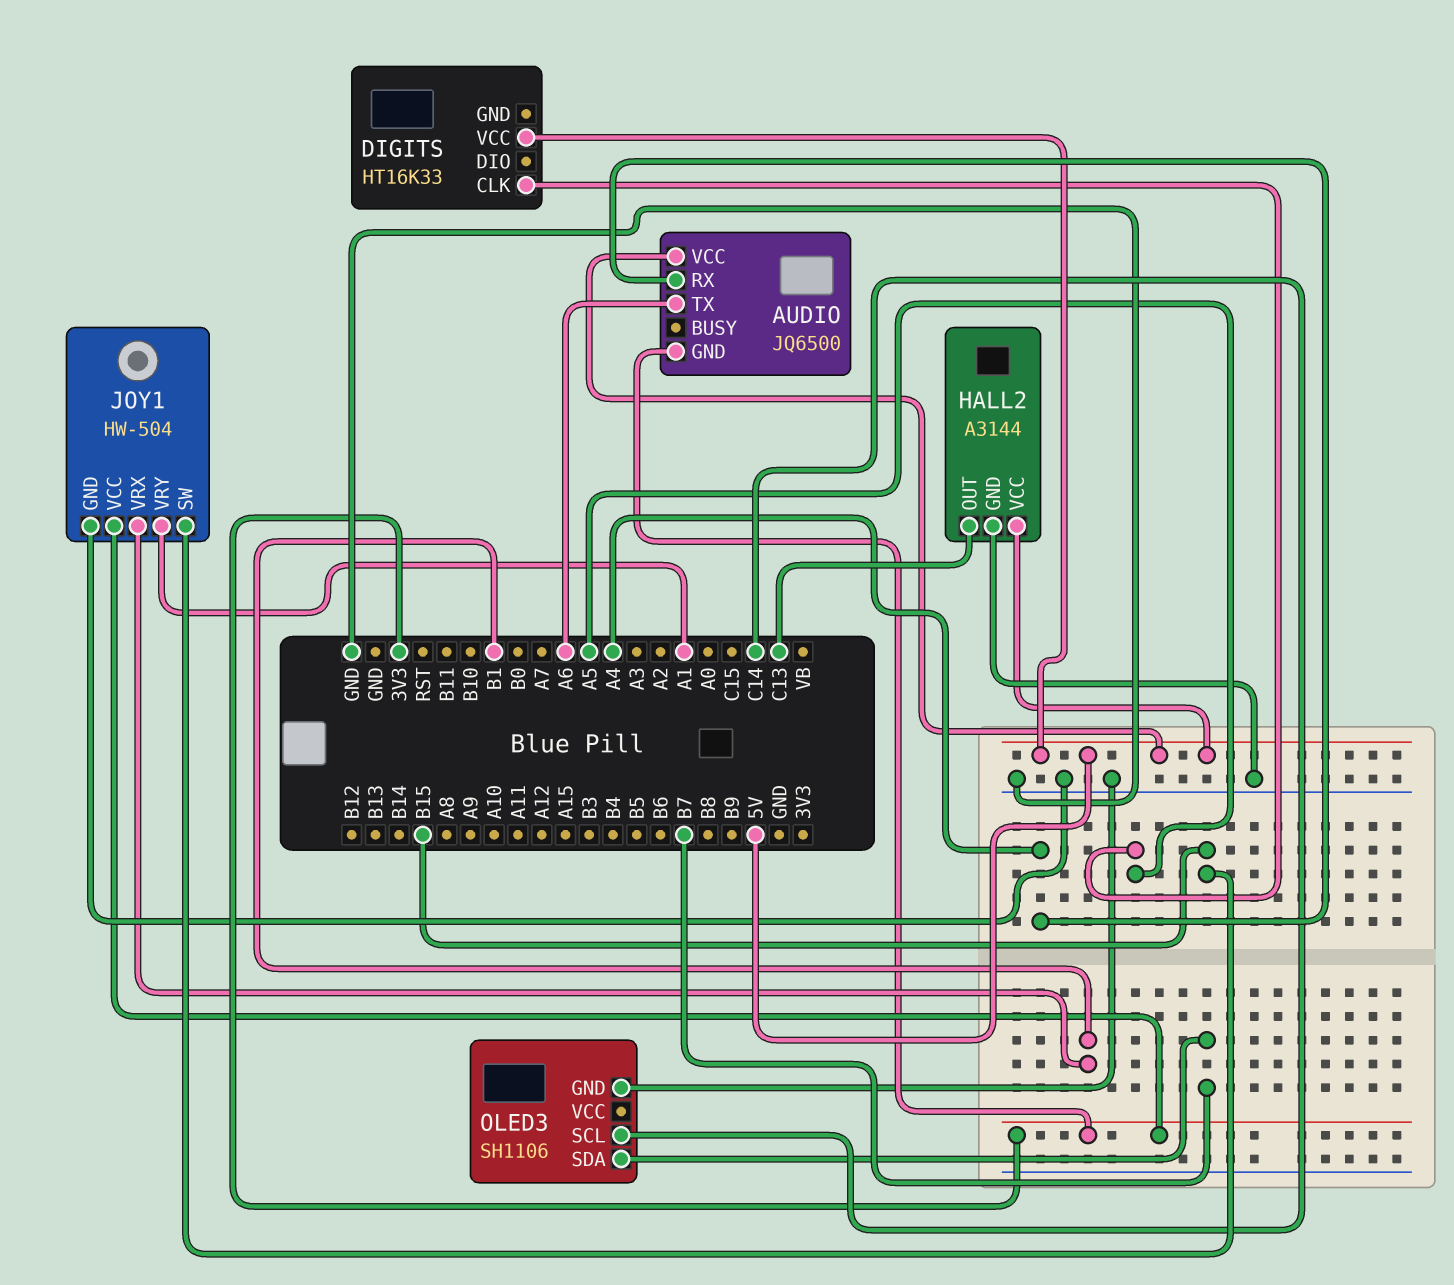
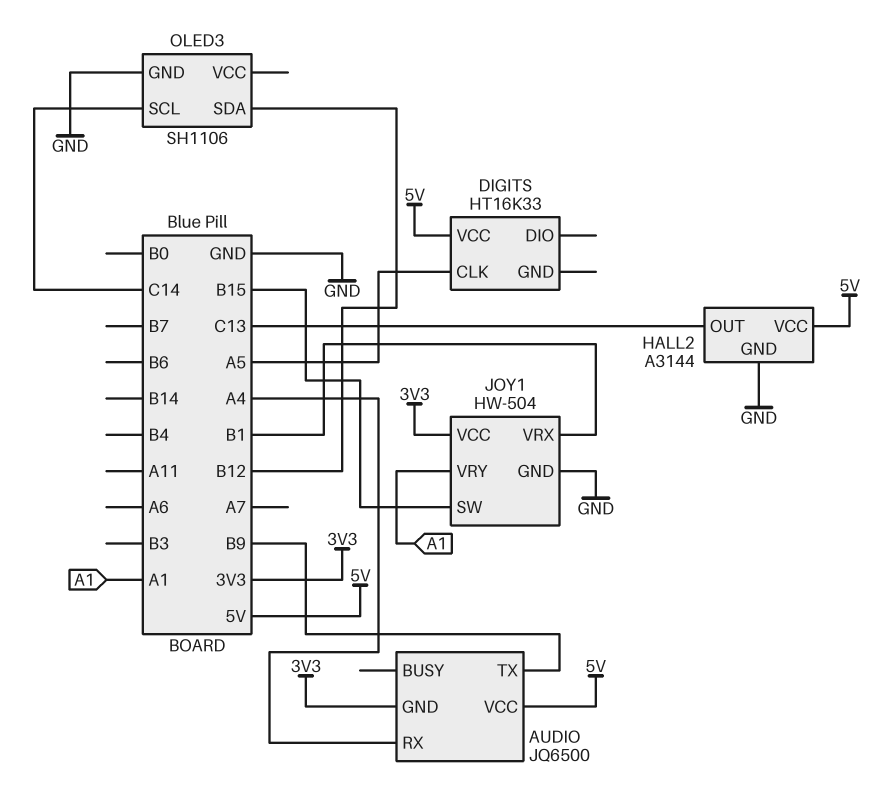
AUDIO pin TX: A6 -> B9
OLED3 pin SDA: B7 -> B12

